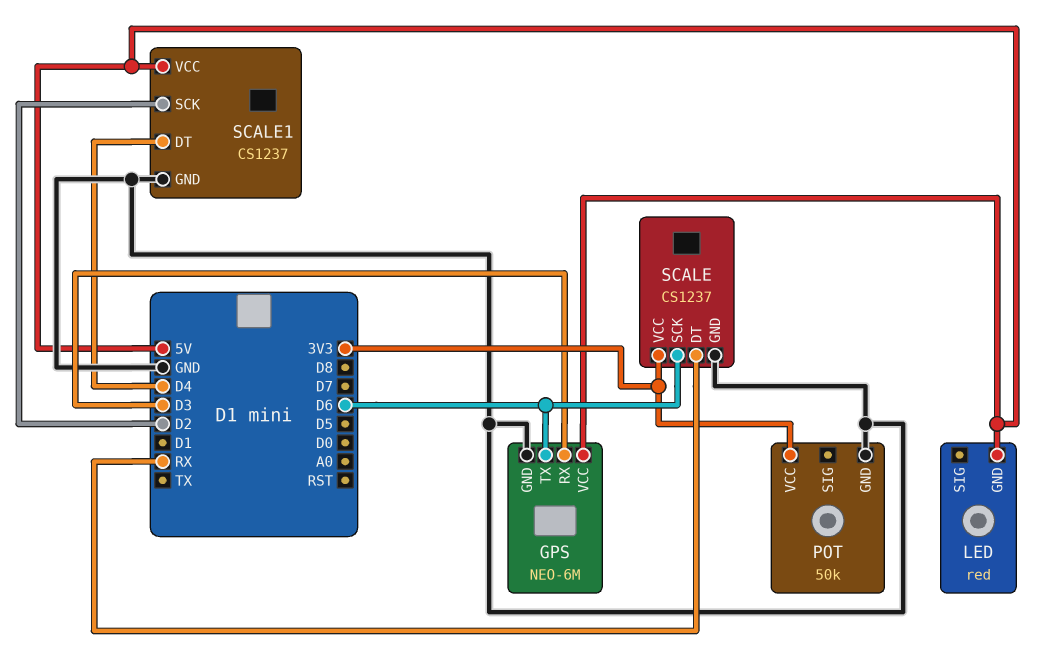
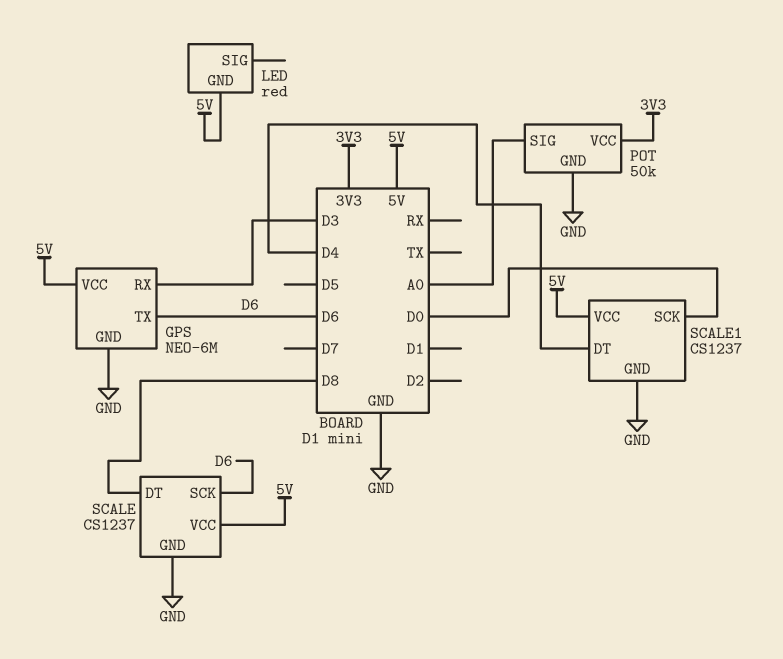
POT pin SIG: none -> A0
SCALE pin DT: RX -> D8
SCALE pin VCC: 3V3 -> 5V
SCALE1 pin SCK: D2 -> D0

